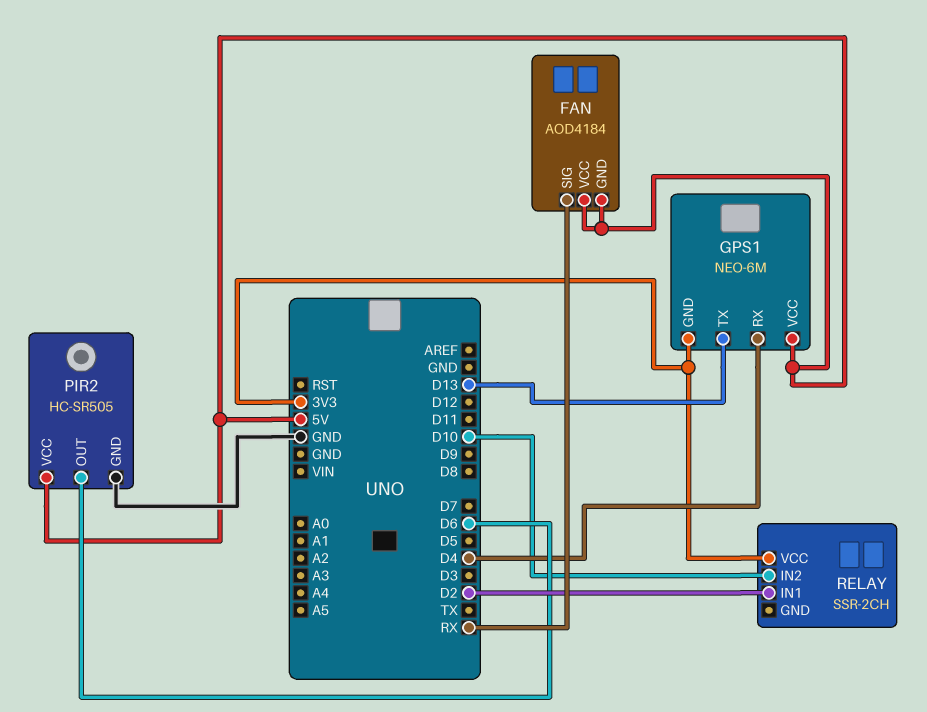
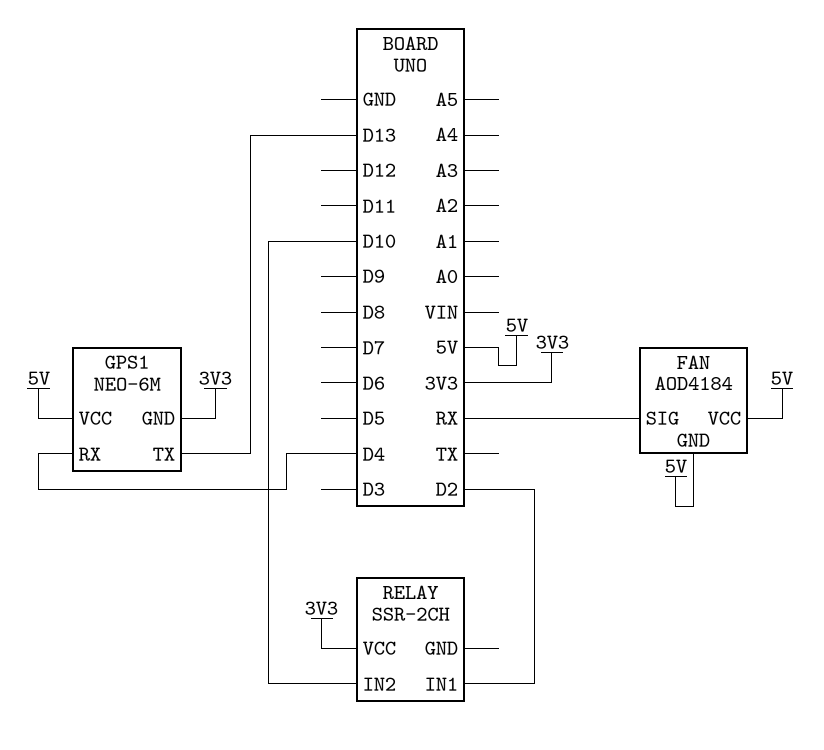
PIR2: HC-SR505 -> none
PIR2 pin GND: GND -> none
PIR2 pin OUT: D6 -> none
PIR2 pin VCC: 5V -> none

